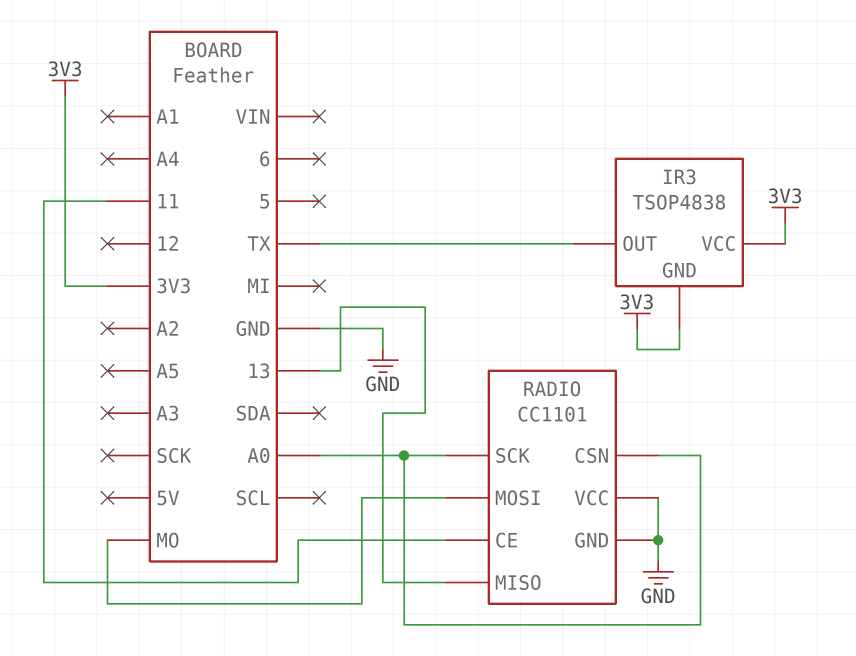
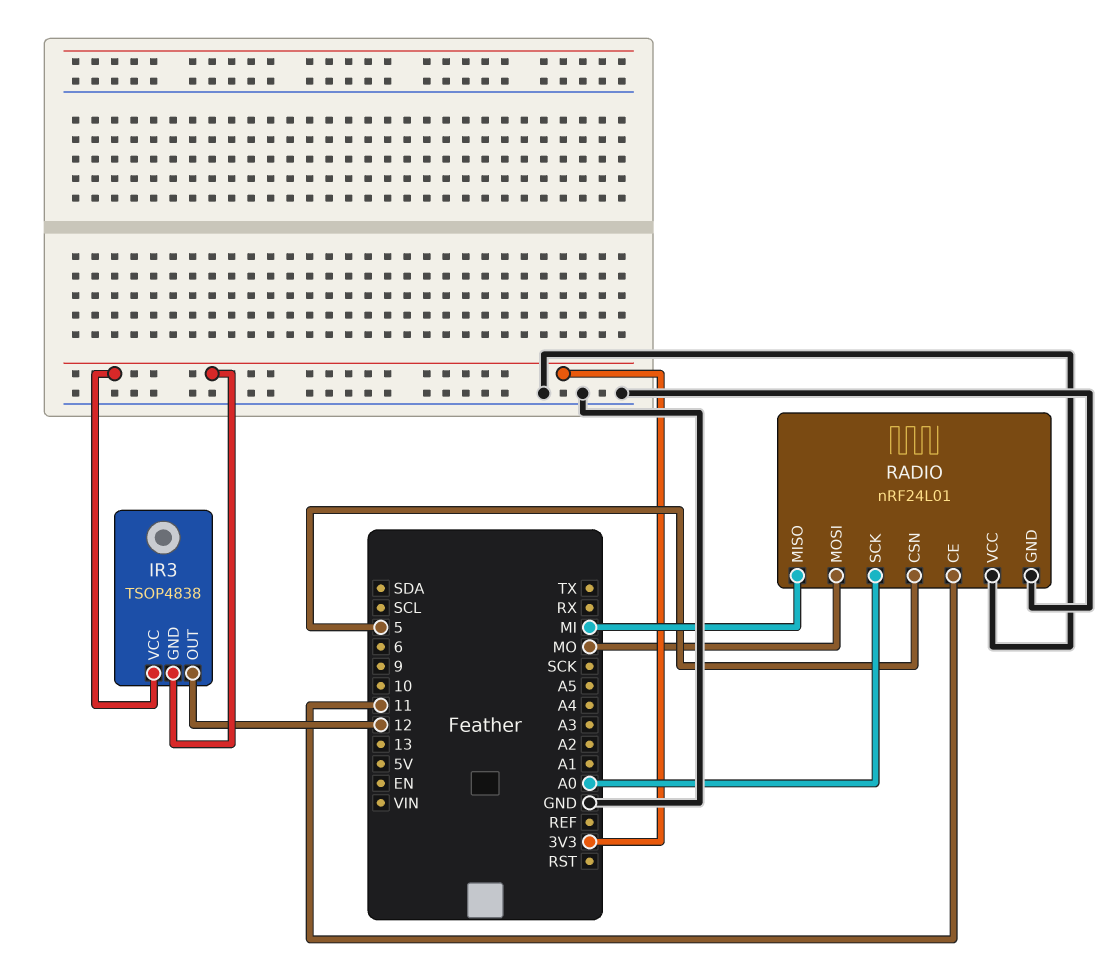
IR3 pin OUT: TX -> 12
RADIO: CC1101 -> nRF24L01
RADIO pin CSN: A0 -> 5
RADIO pin MISO: 13 -> MI

